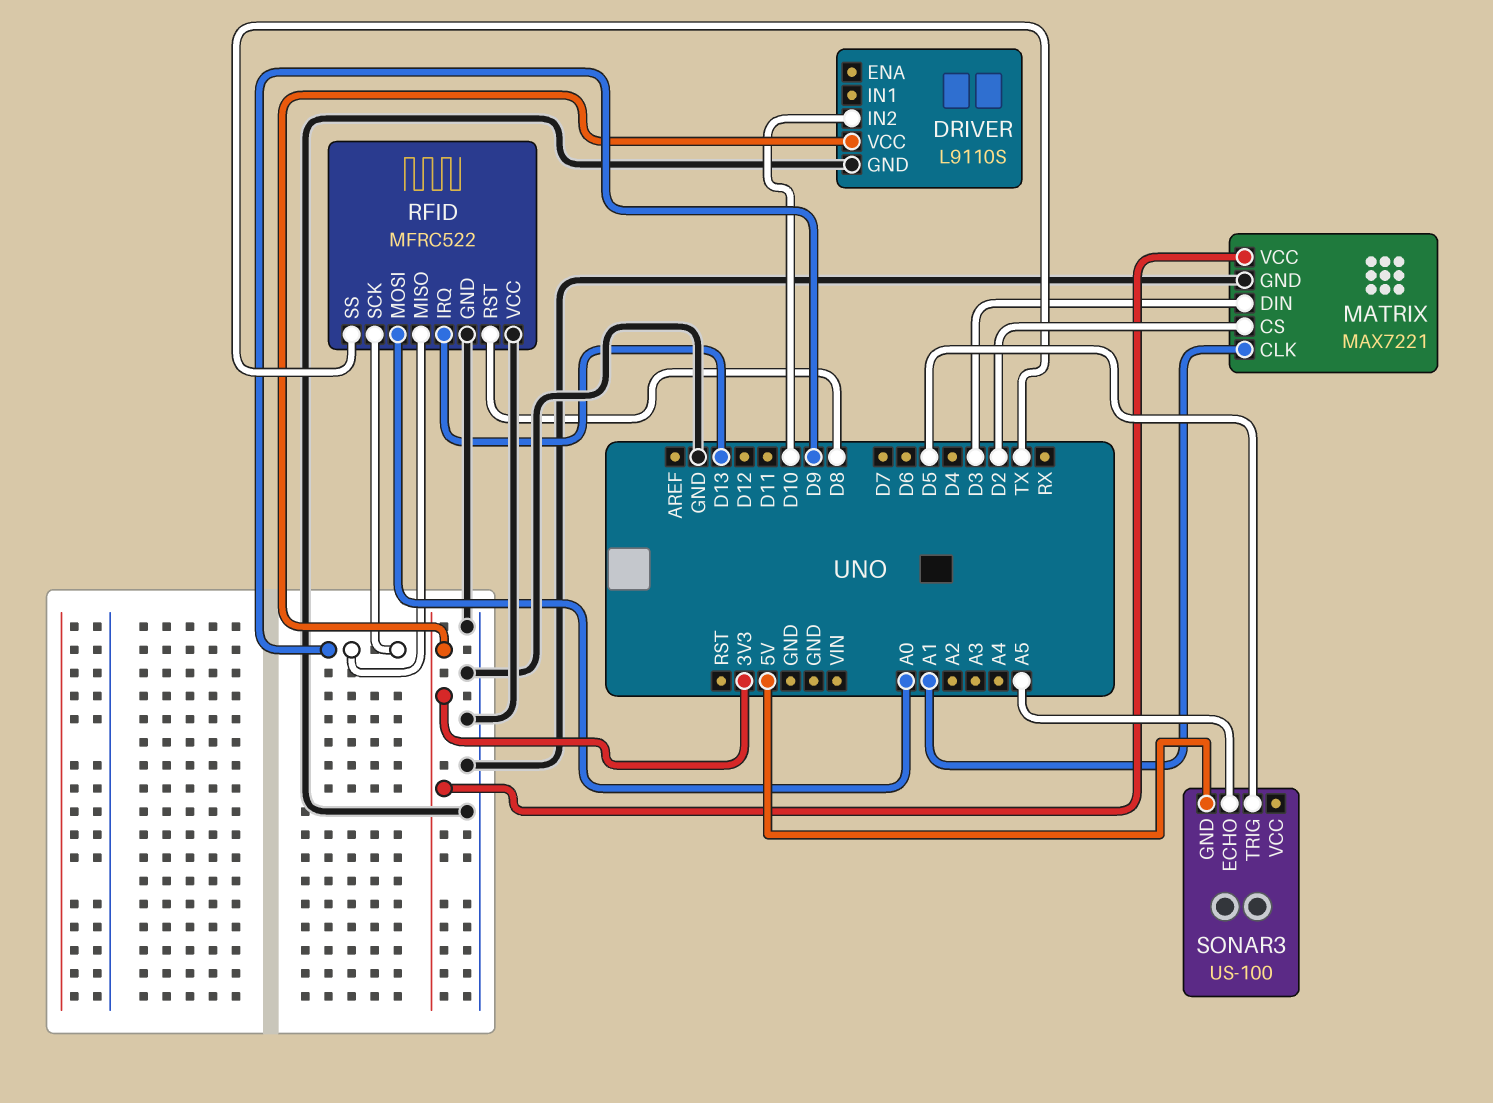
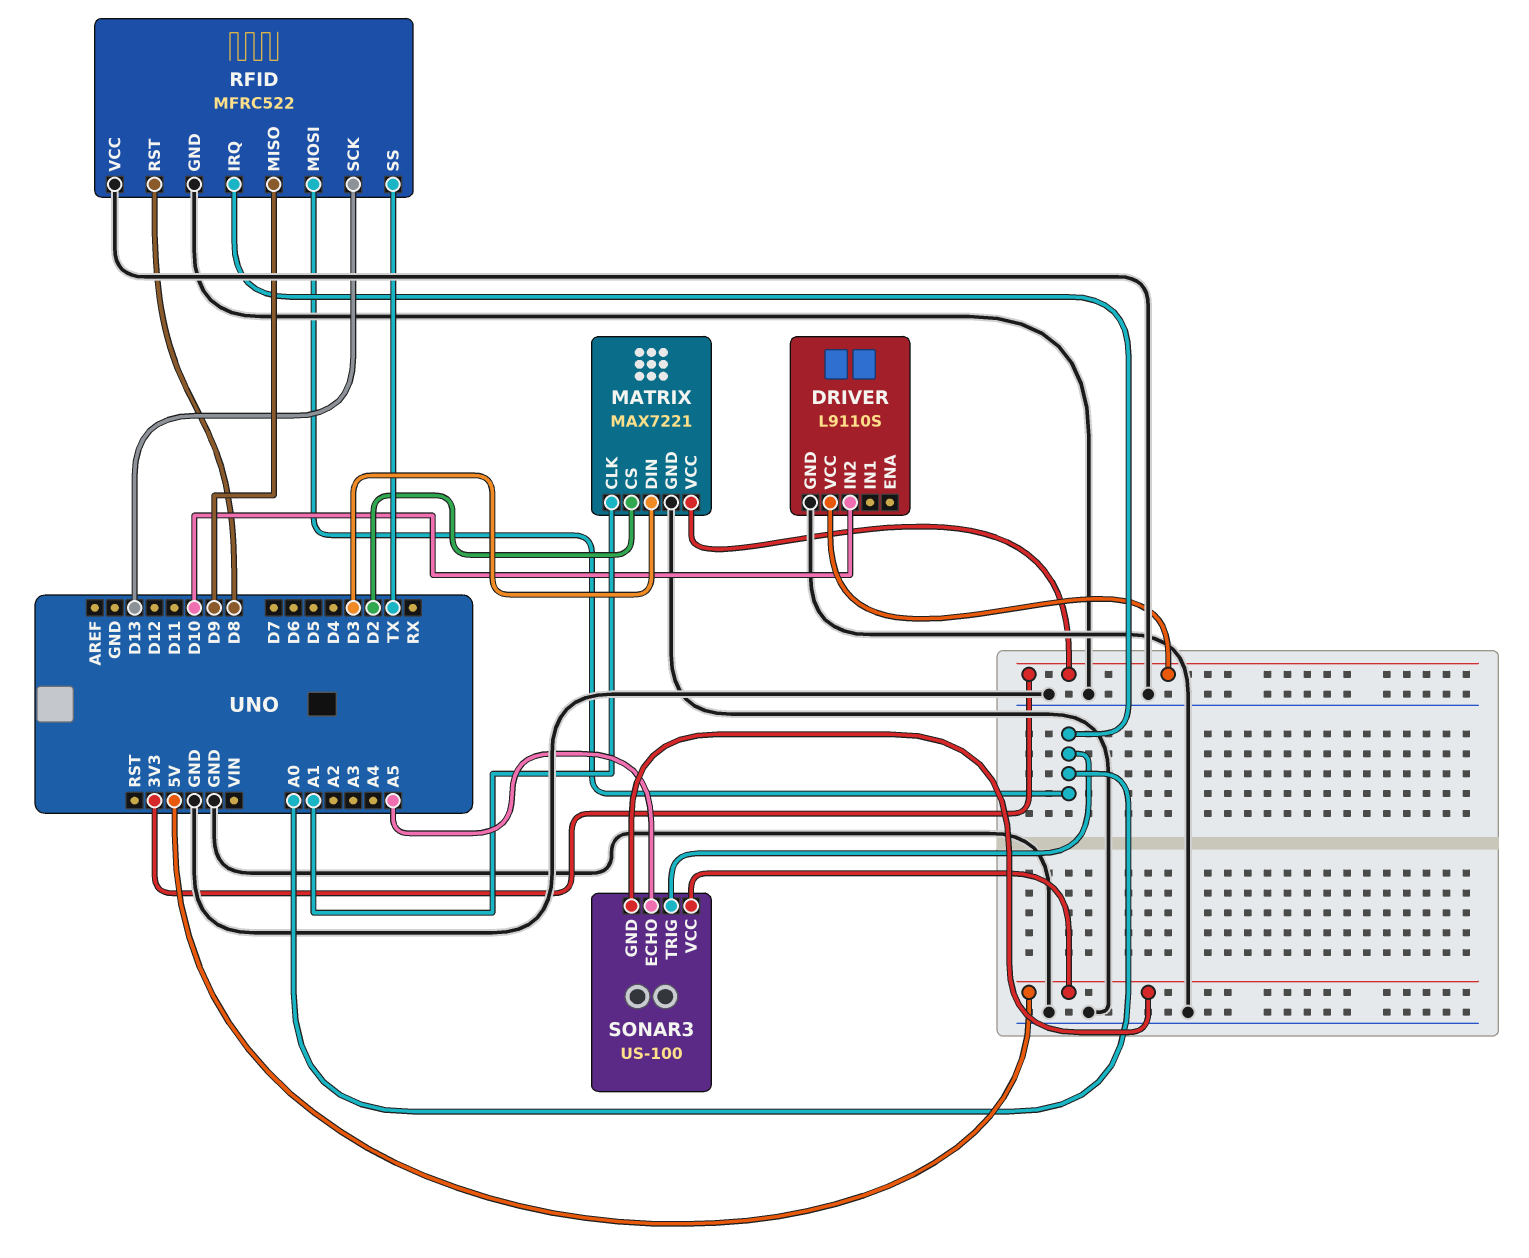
RFID pin IRQ: D13 -> A0
RFID pin SCK: D9 -> D13
SONAR3 pin TRIG: D5 -> A0
SONAR3 pin VCC: none -> 5V

